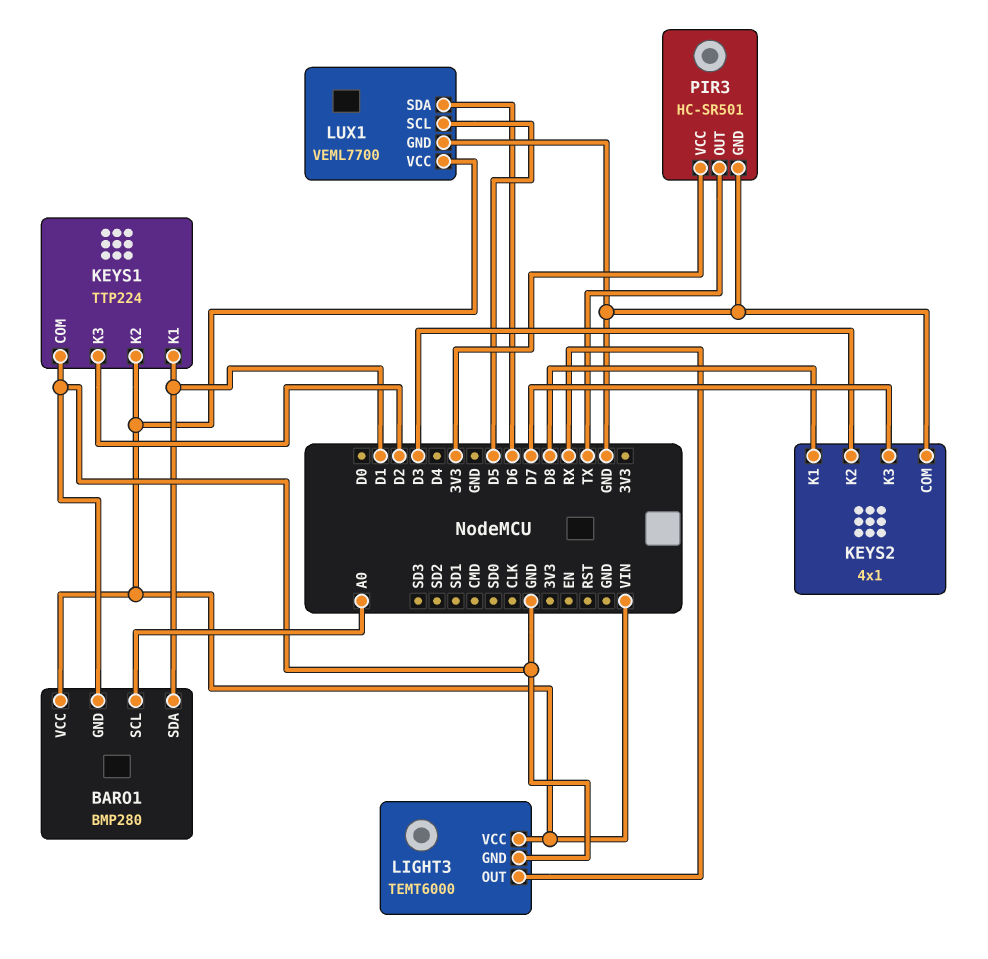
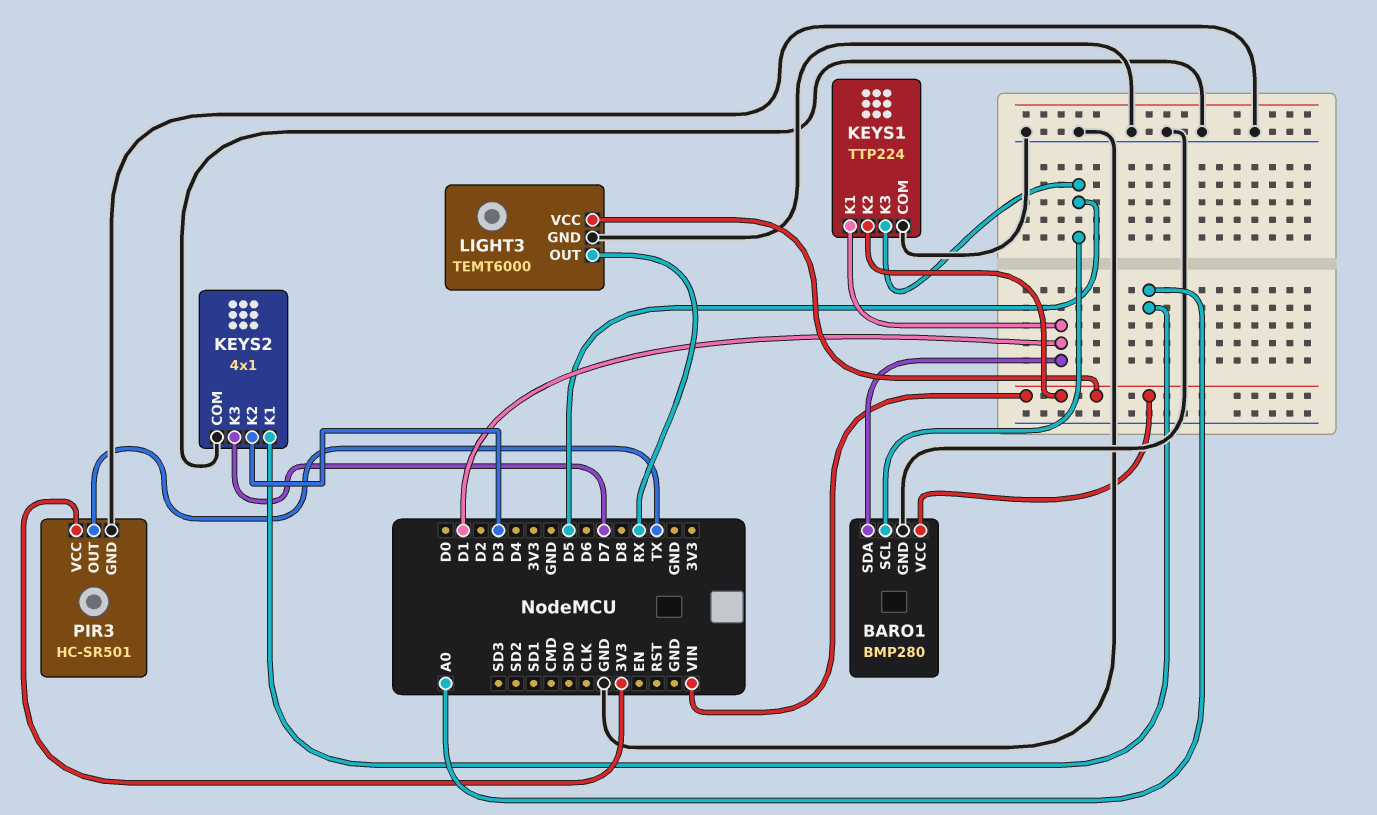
BARO1 pin SCL: A0 -> D5
KEYS1 pin K3: D2 -> D5
KEYS2 pin K1: D8 -> A0
LUX1: VEML7700 -> none
LUX1 pin GND: GND -> none
LUX1 pin SCL: D5 -> none
LUX1 pin SDA: D6 -> none
LUX1 pin VCC: VIN -> none

